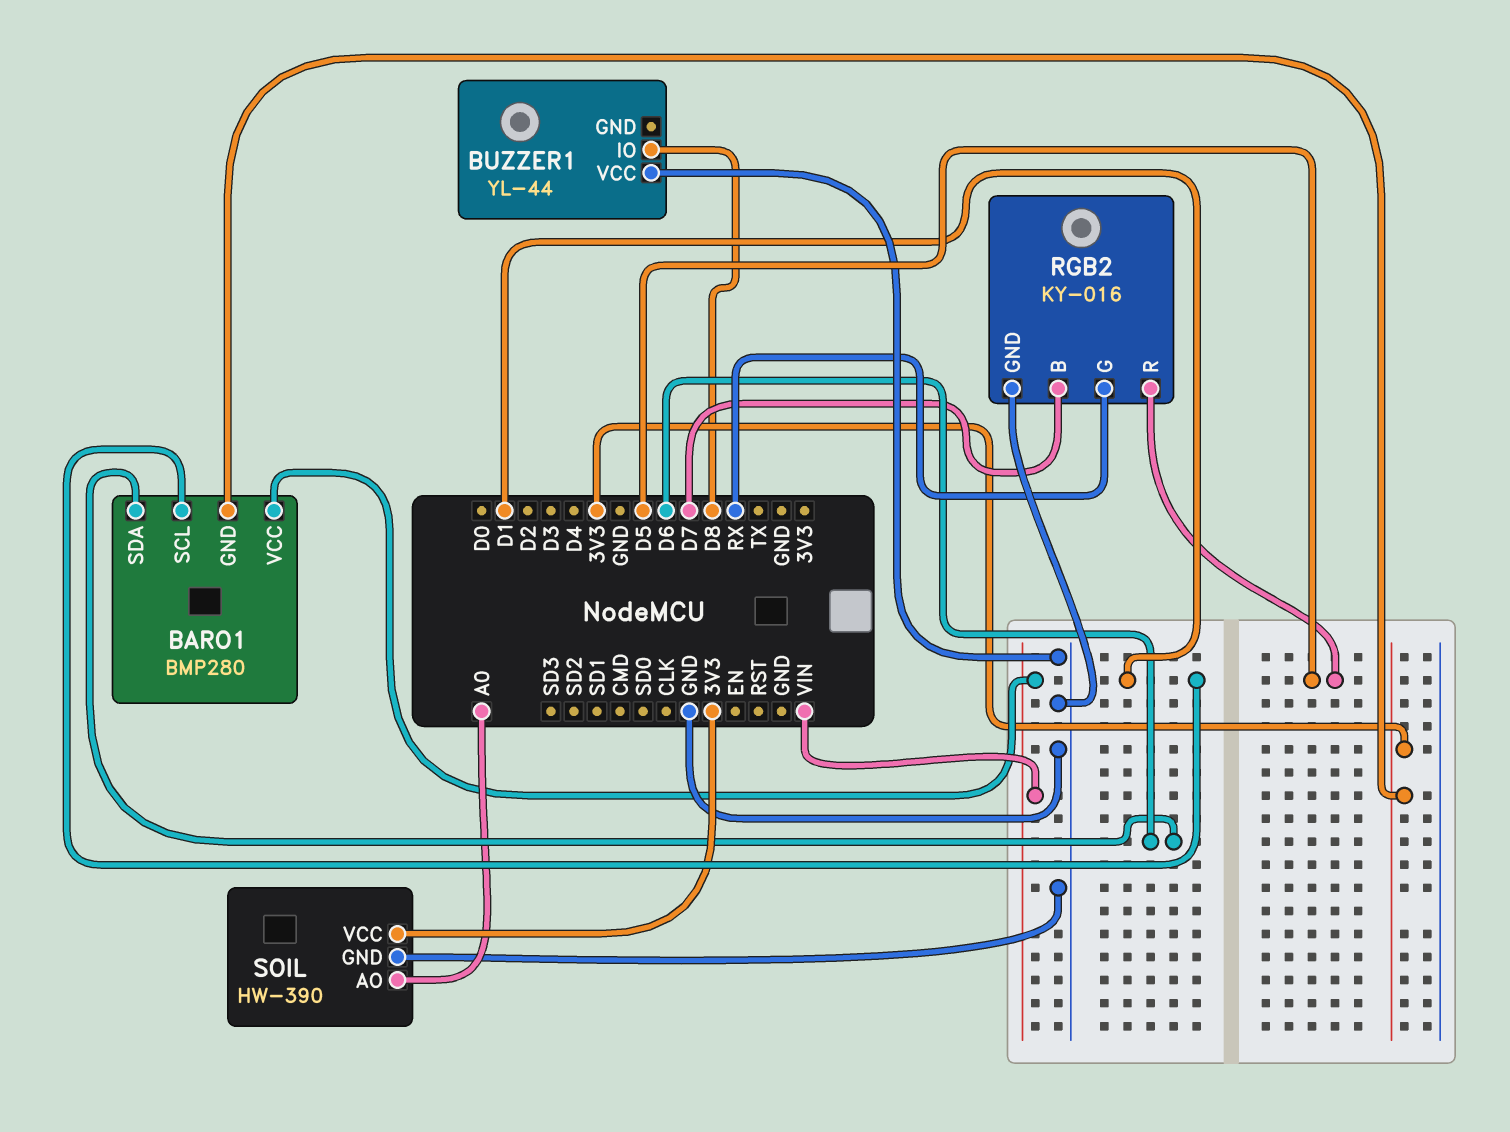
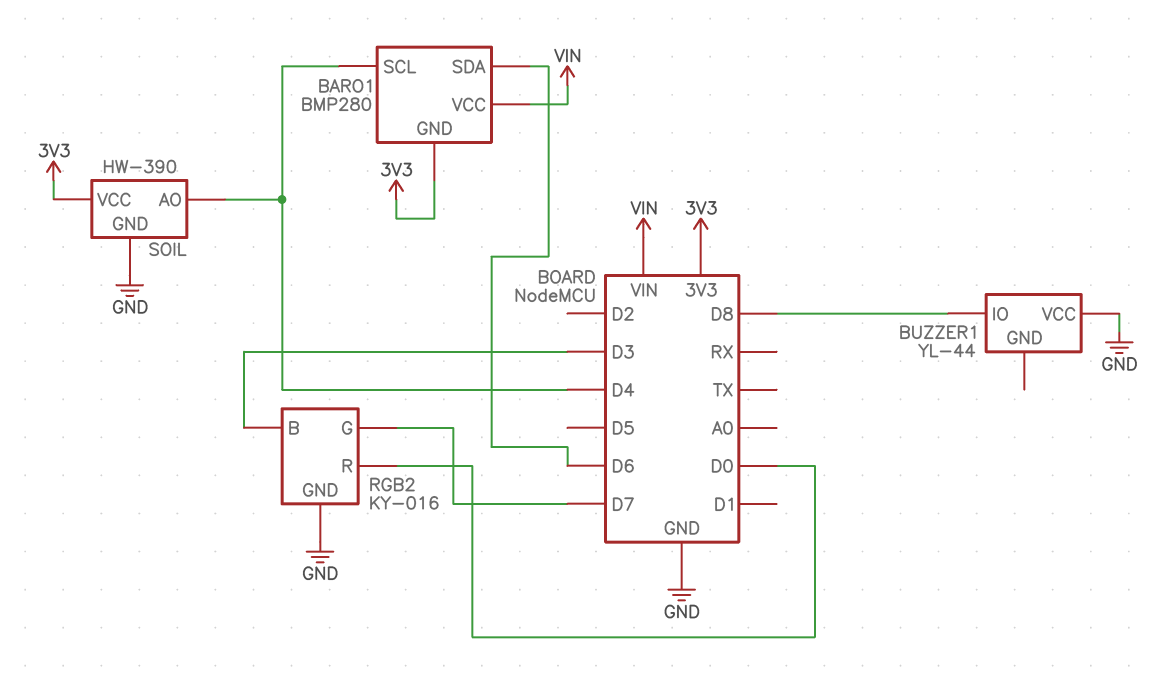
BARO1 pin SCL: D1 -> D4
RGB2 pin B: D7 -> D3
RGB2 pin G: RX -> D7
RGB2 pin R: D5 -> D0
SOIL pin AO: A0 -> D4

